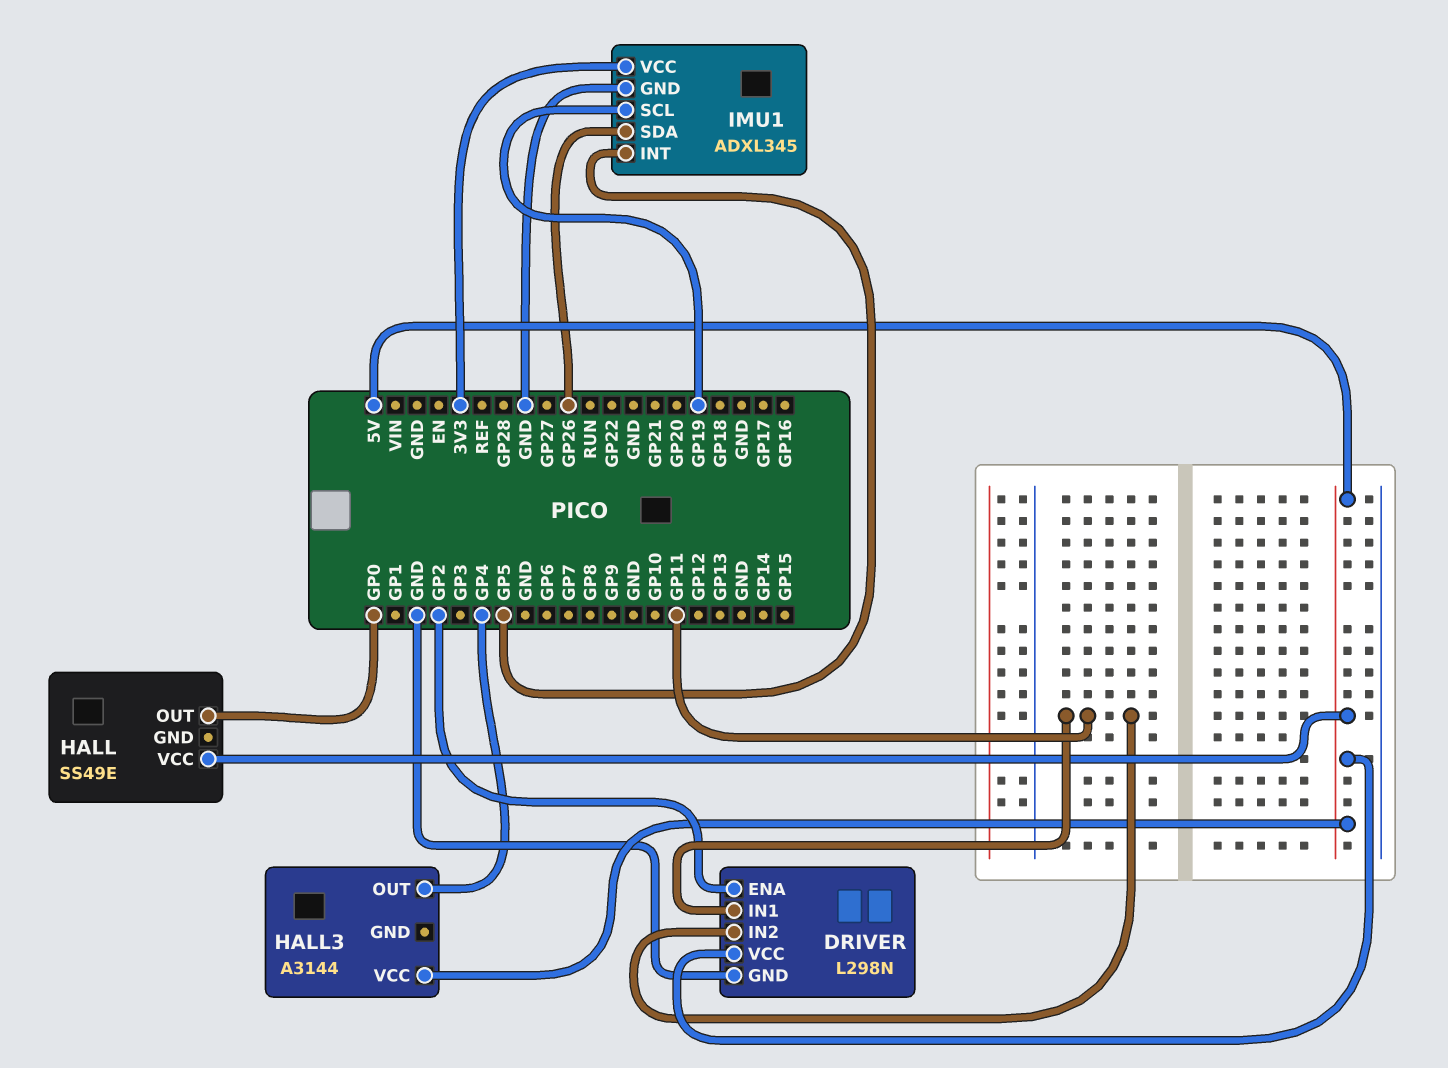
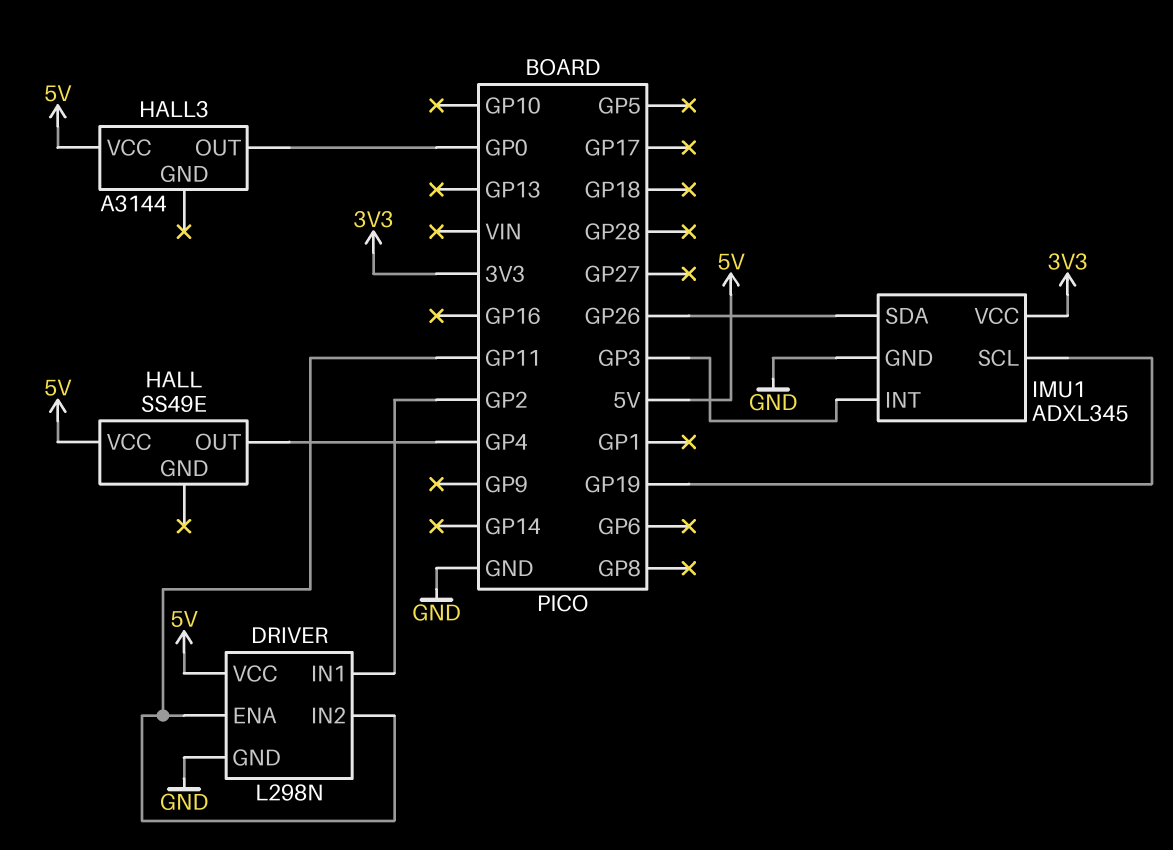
DRIVER pin ENA: GP2 -> GP11
DRIVER pin IN1: GP11 -> GP2
HALL pin OUT: GP0 -> GP4
HALL3 pin OUT: GP4 -> GP0
IMU1 pin INT: GP5 -> GP3

